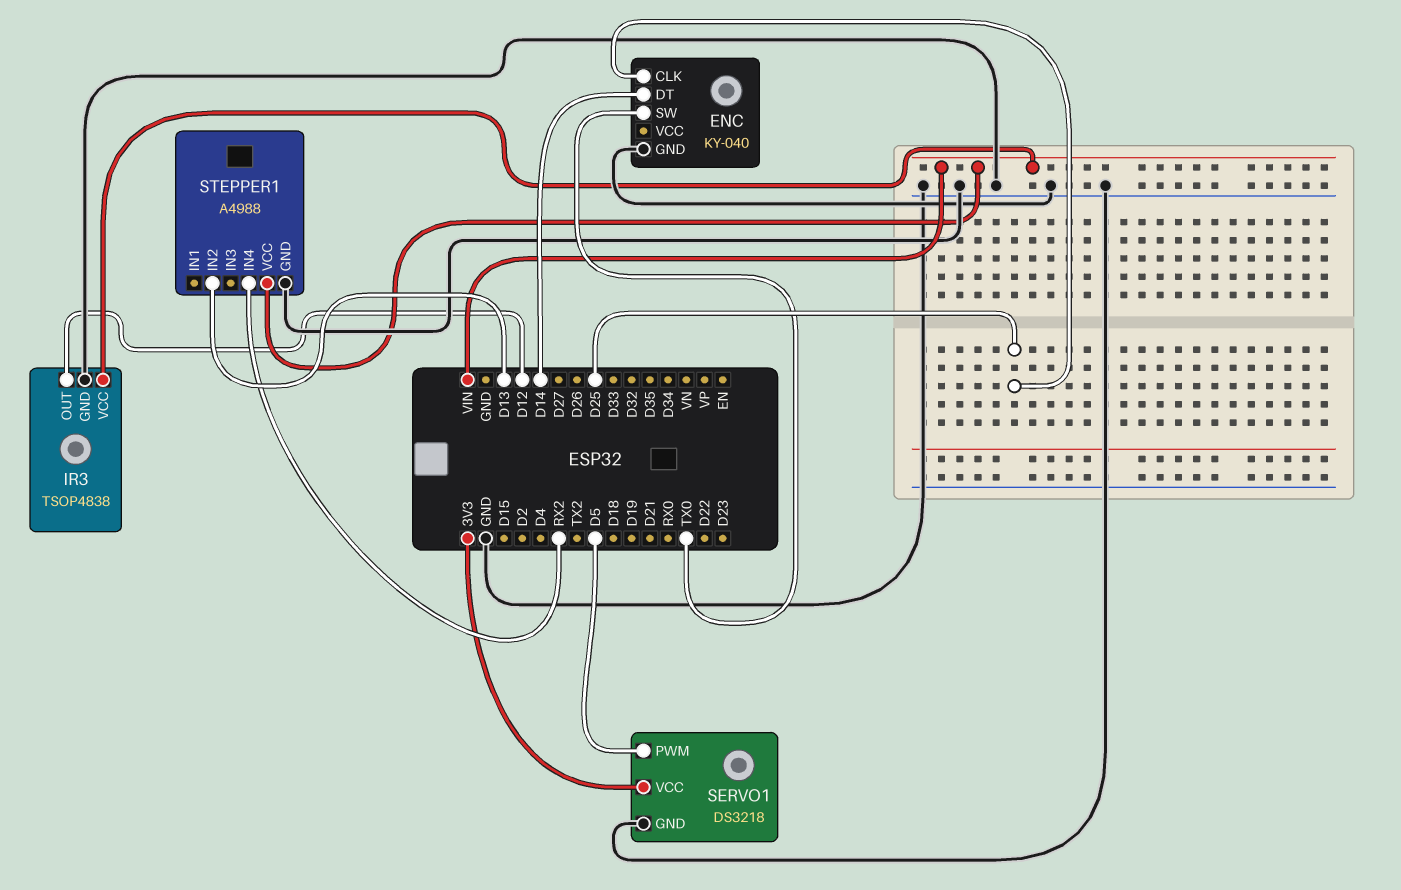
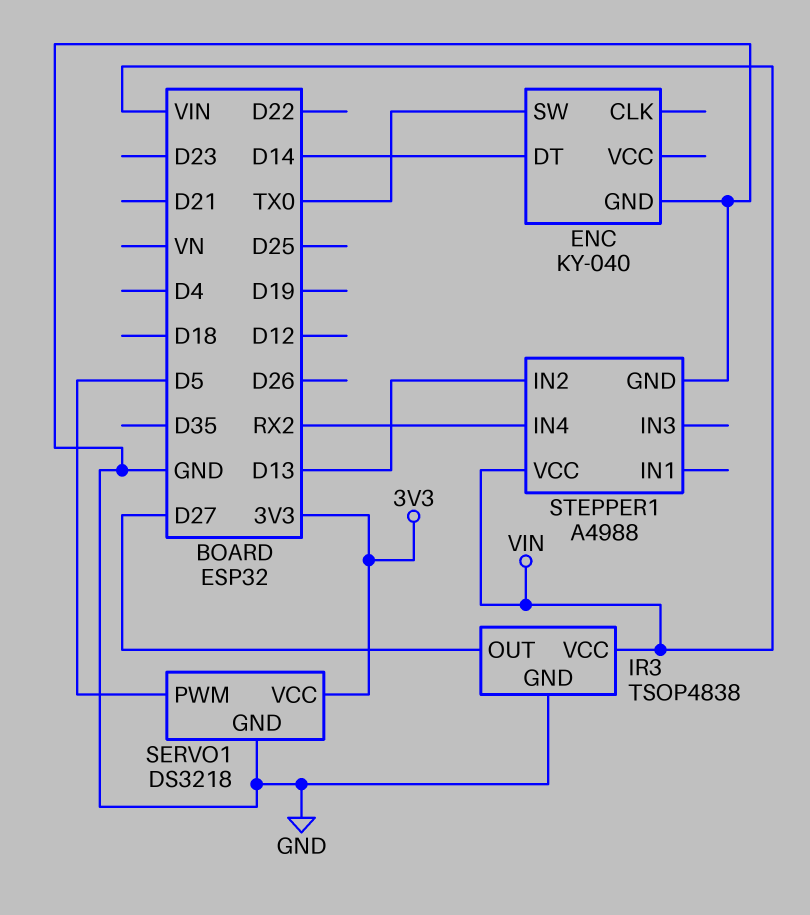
ENC pin CLK: D25 -> none
IR3 pin OUT: D12 -> D27

